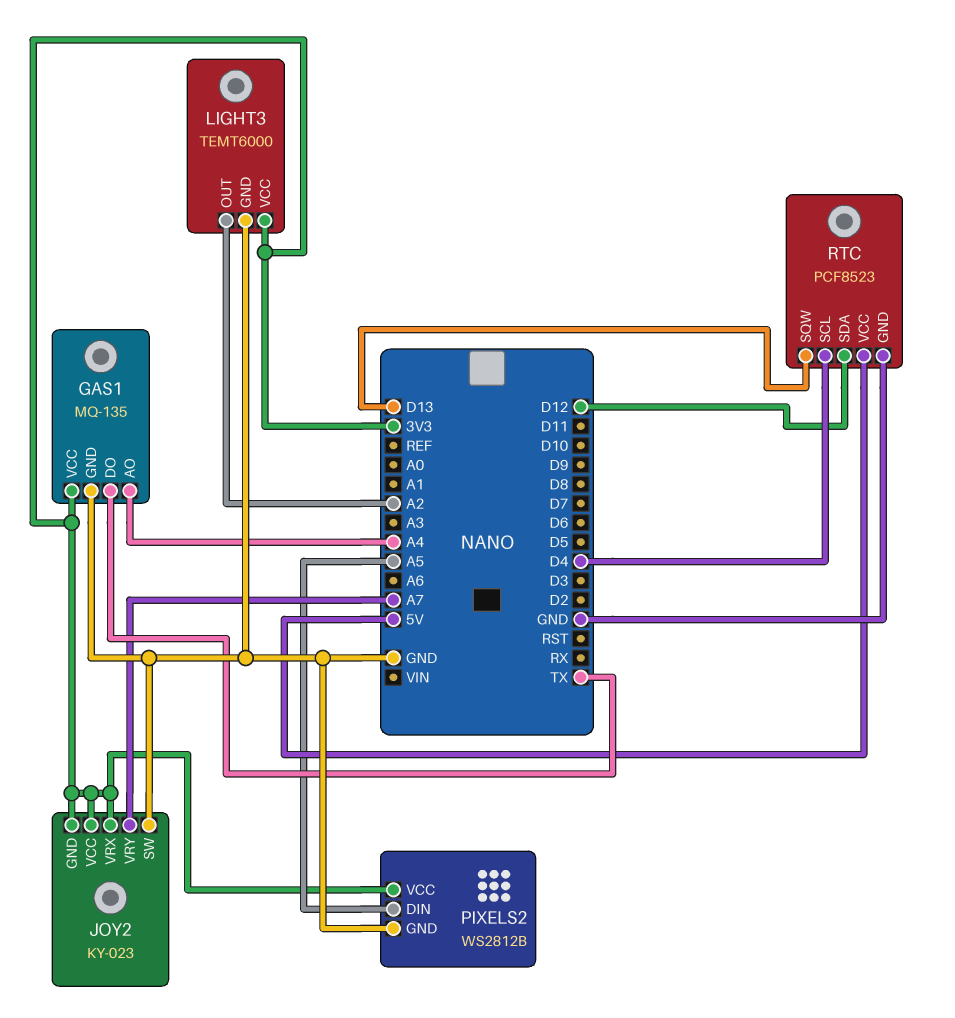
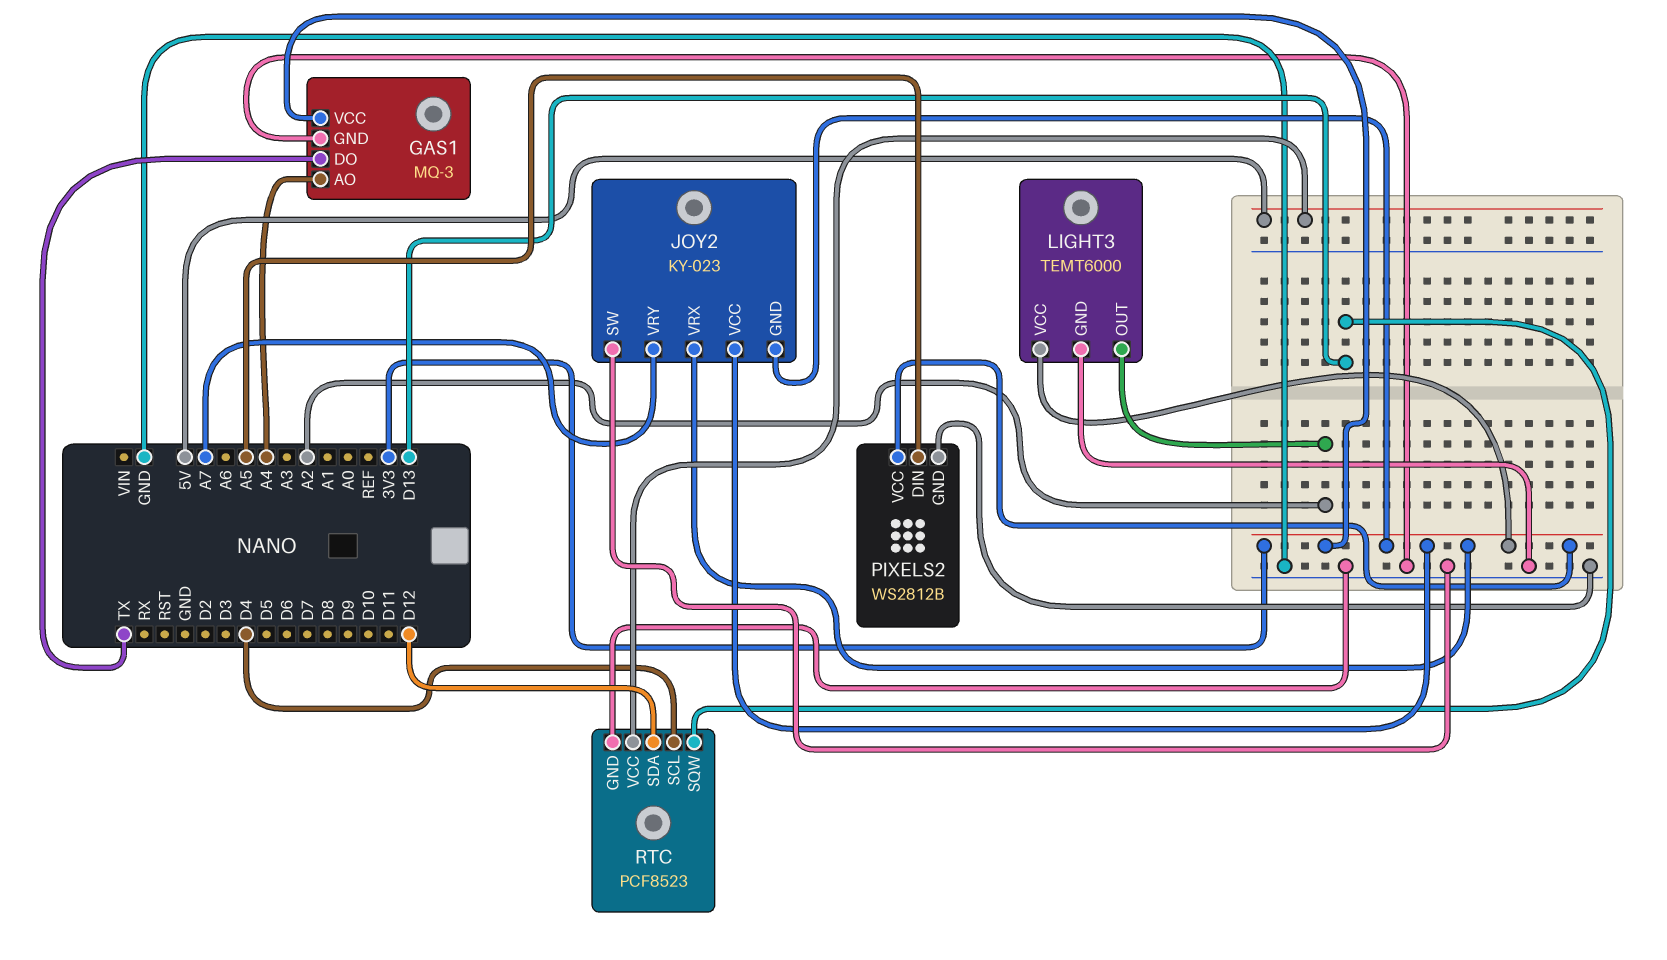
GAS1: MQ-135 -> MQ-3

